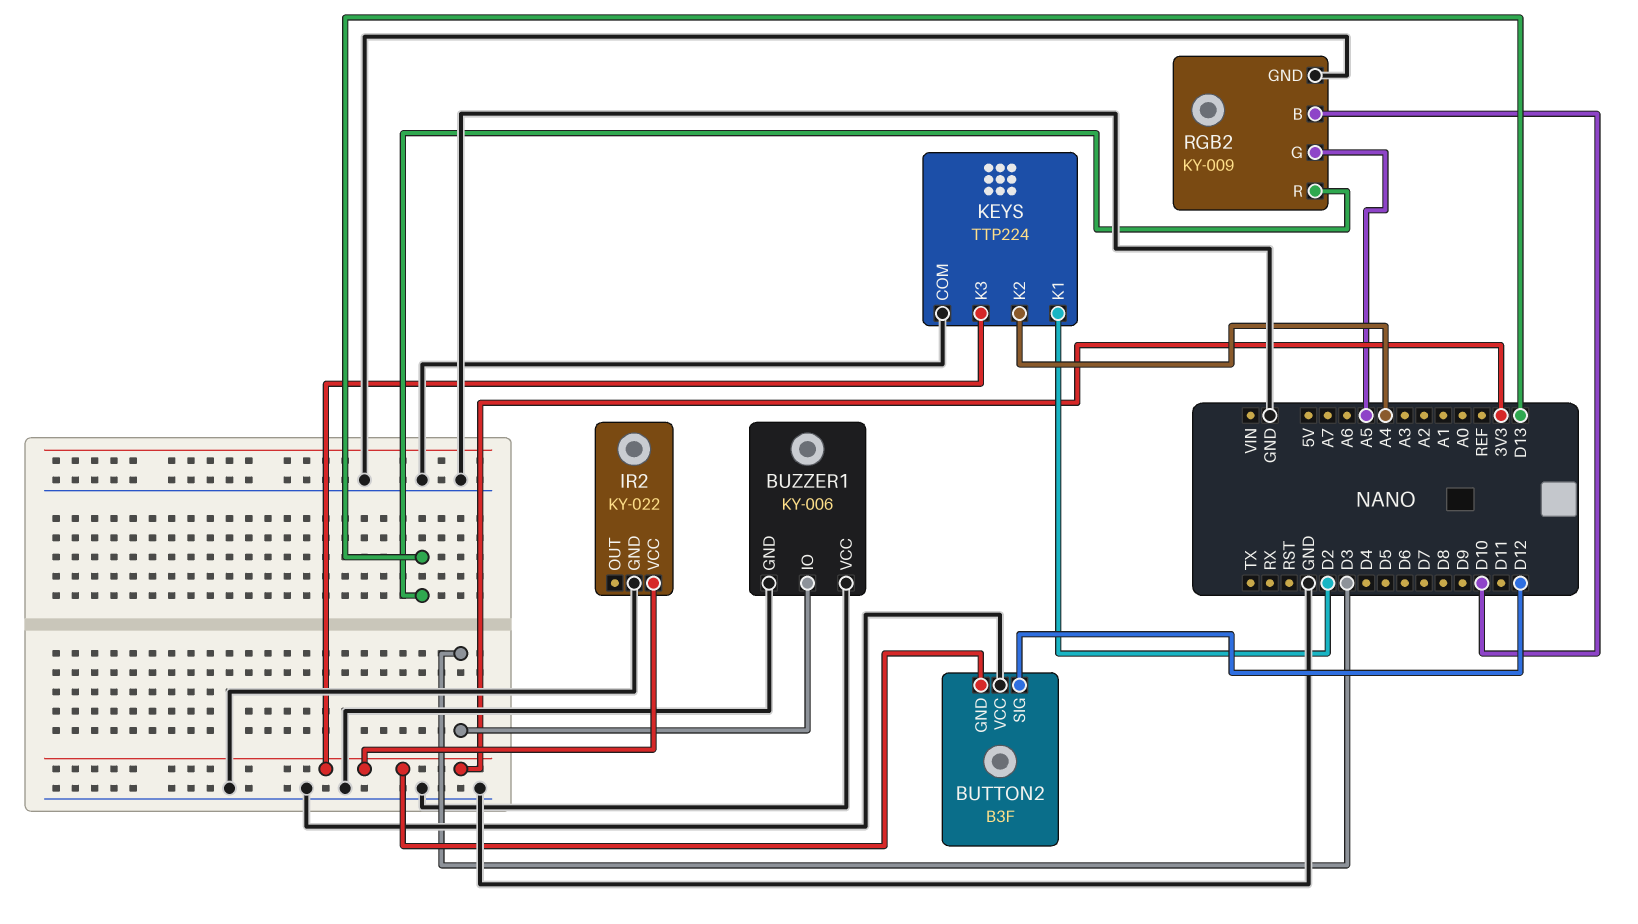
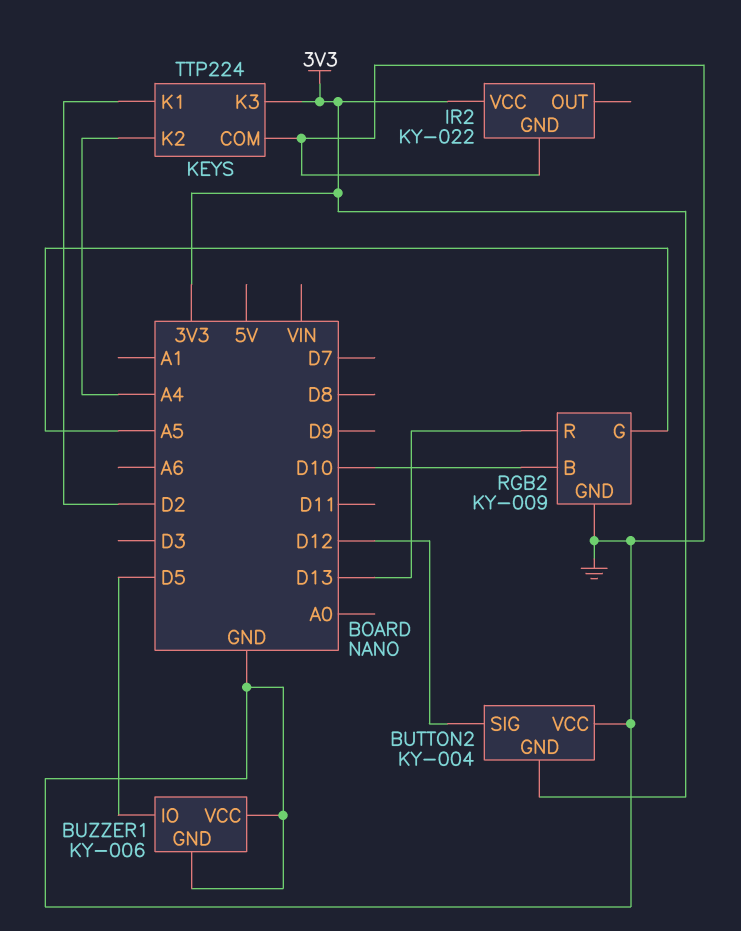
BUTTON2: B3F -> KY-004
BUZZER1 pin IO: D3 -> D5

